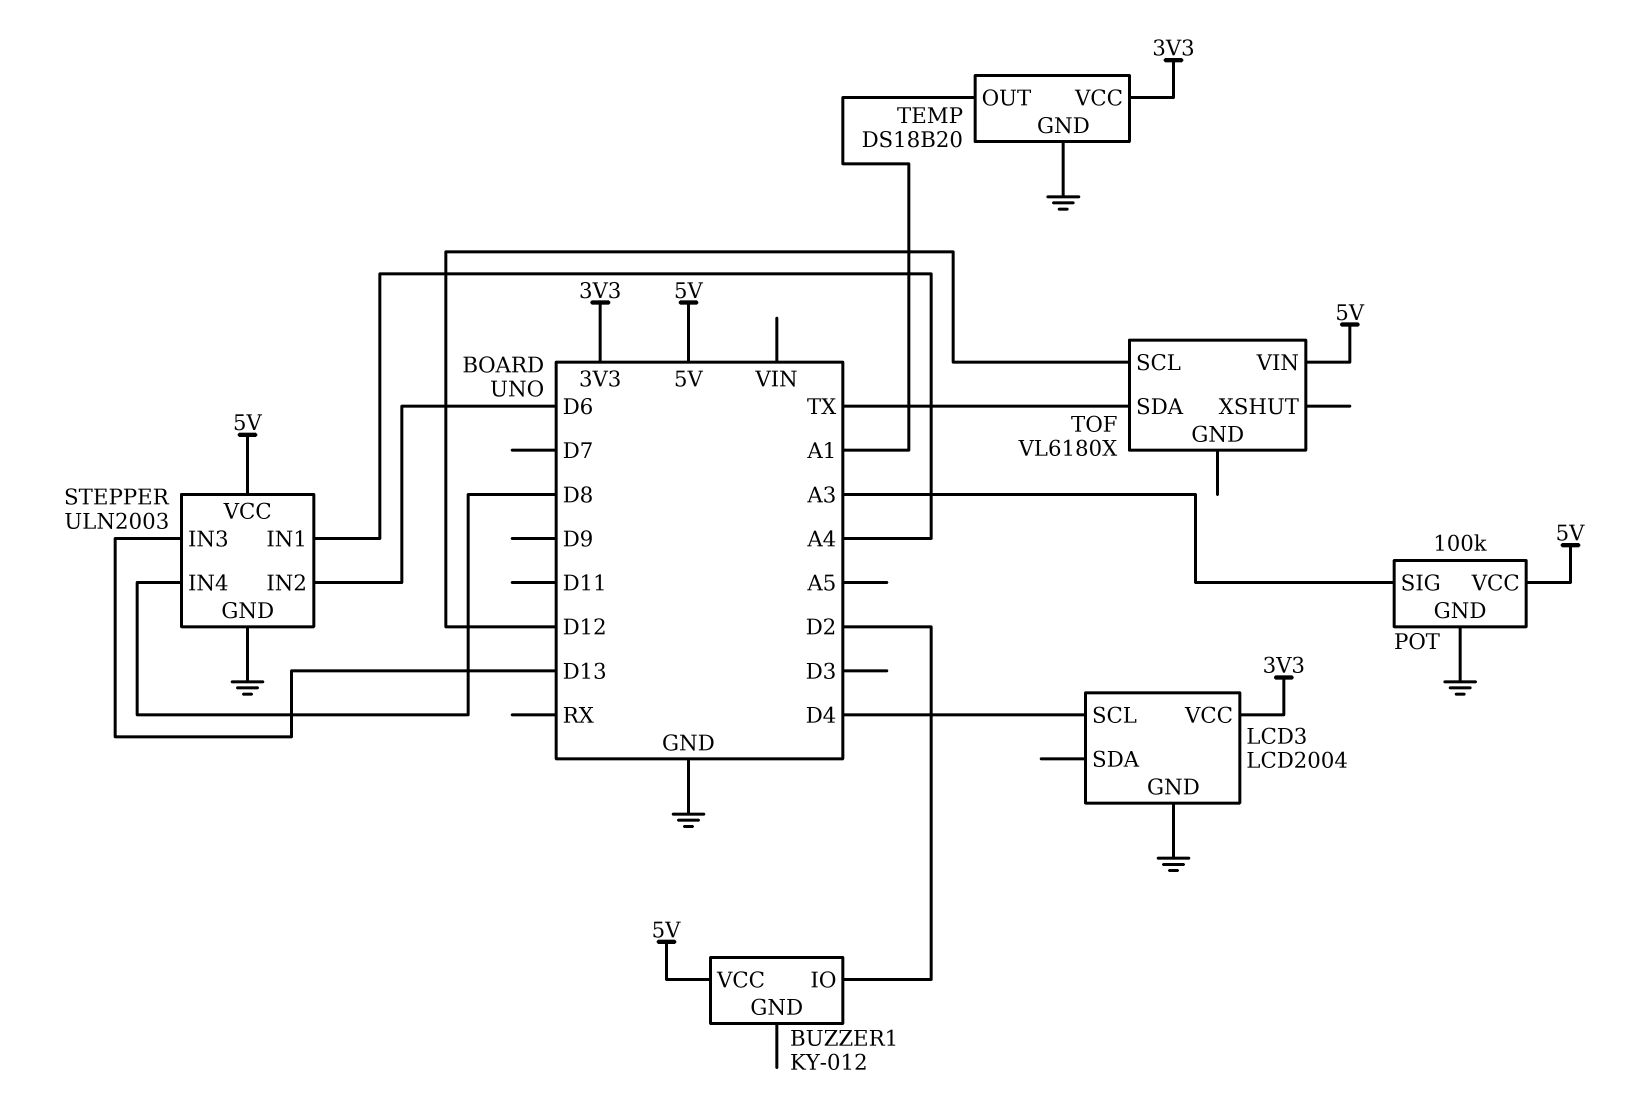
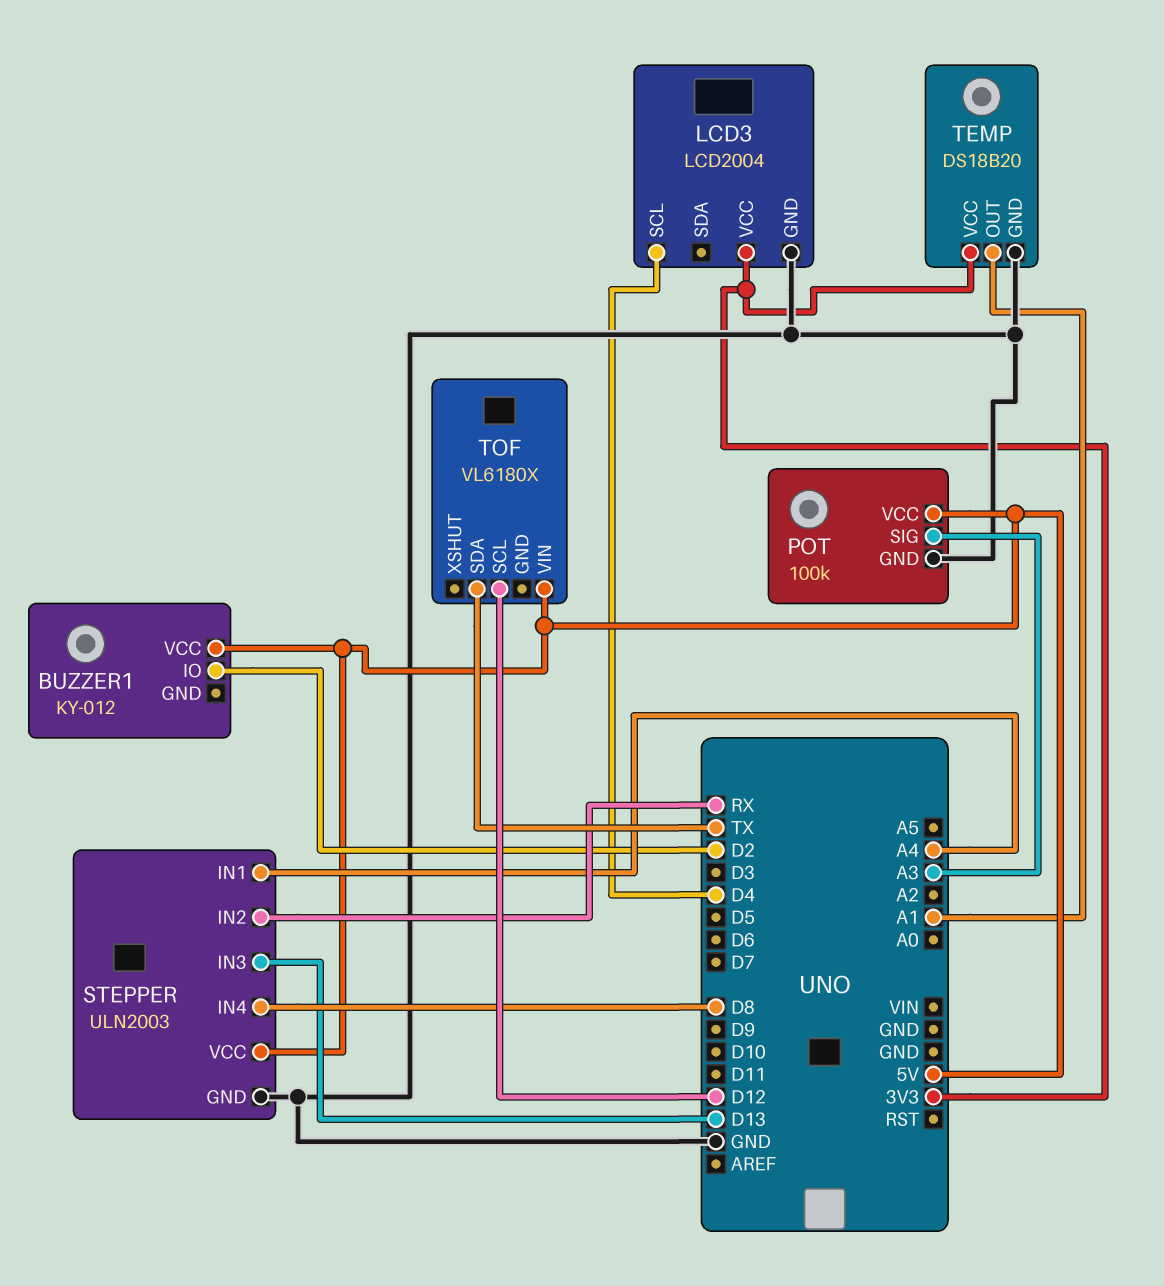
STEPPER pin IN2: D6 -> RX

